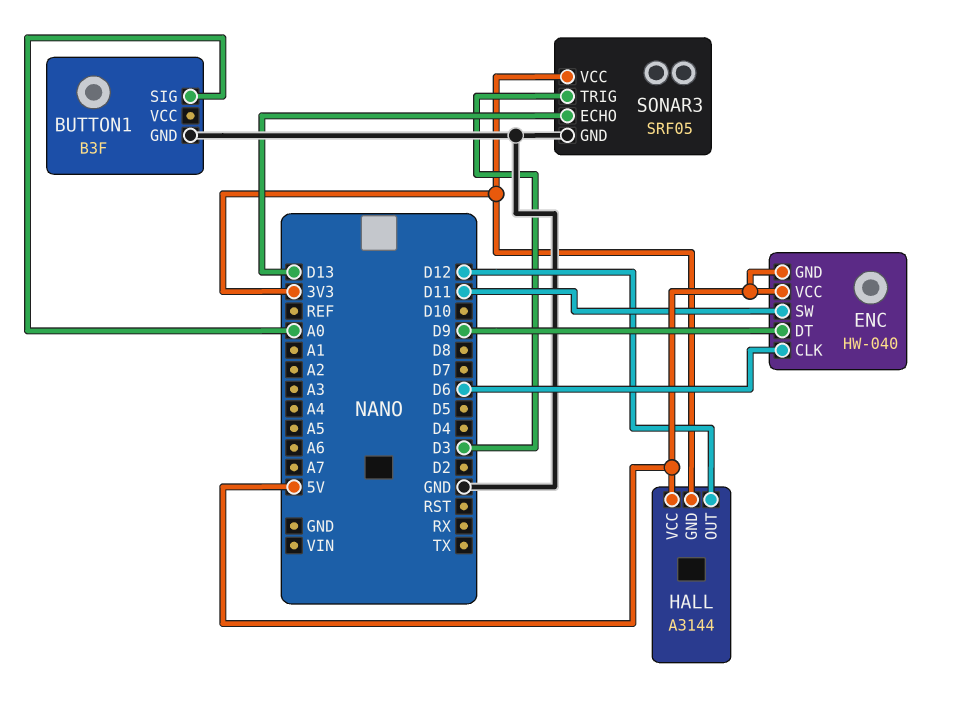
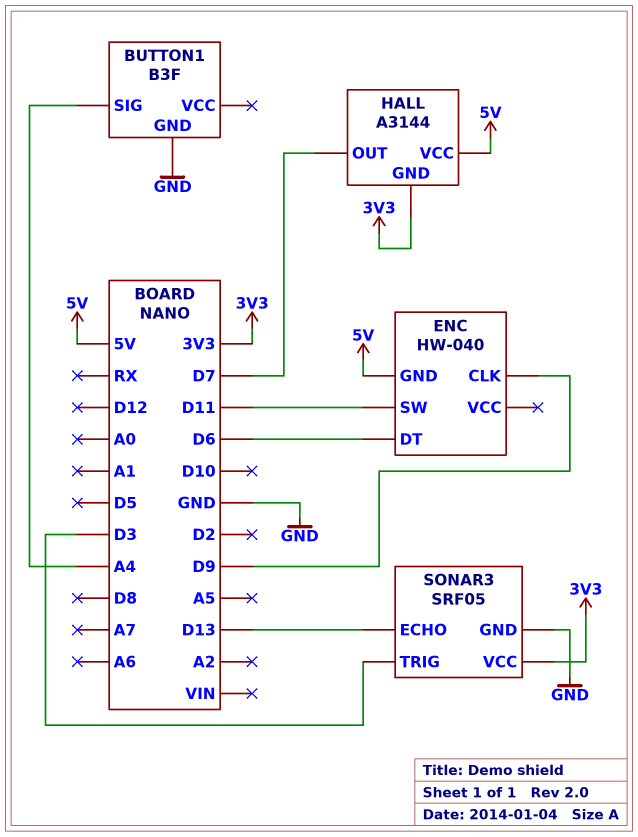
BUTTON1 pin SIG: A0 -> A4
ENC pin CLK: D6 -> D9
ENC pin DT: D9 -> D6
ENC pin VCC: 5V -> none
HALL pin OUT: D12 -> D7

